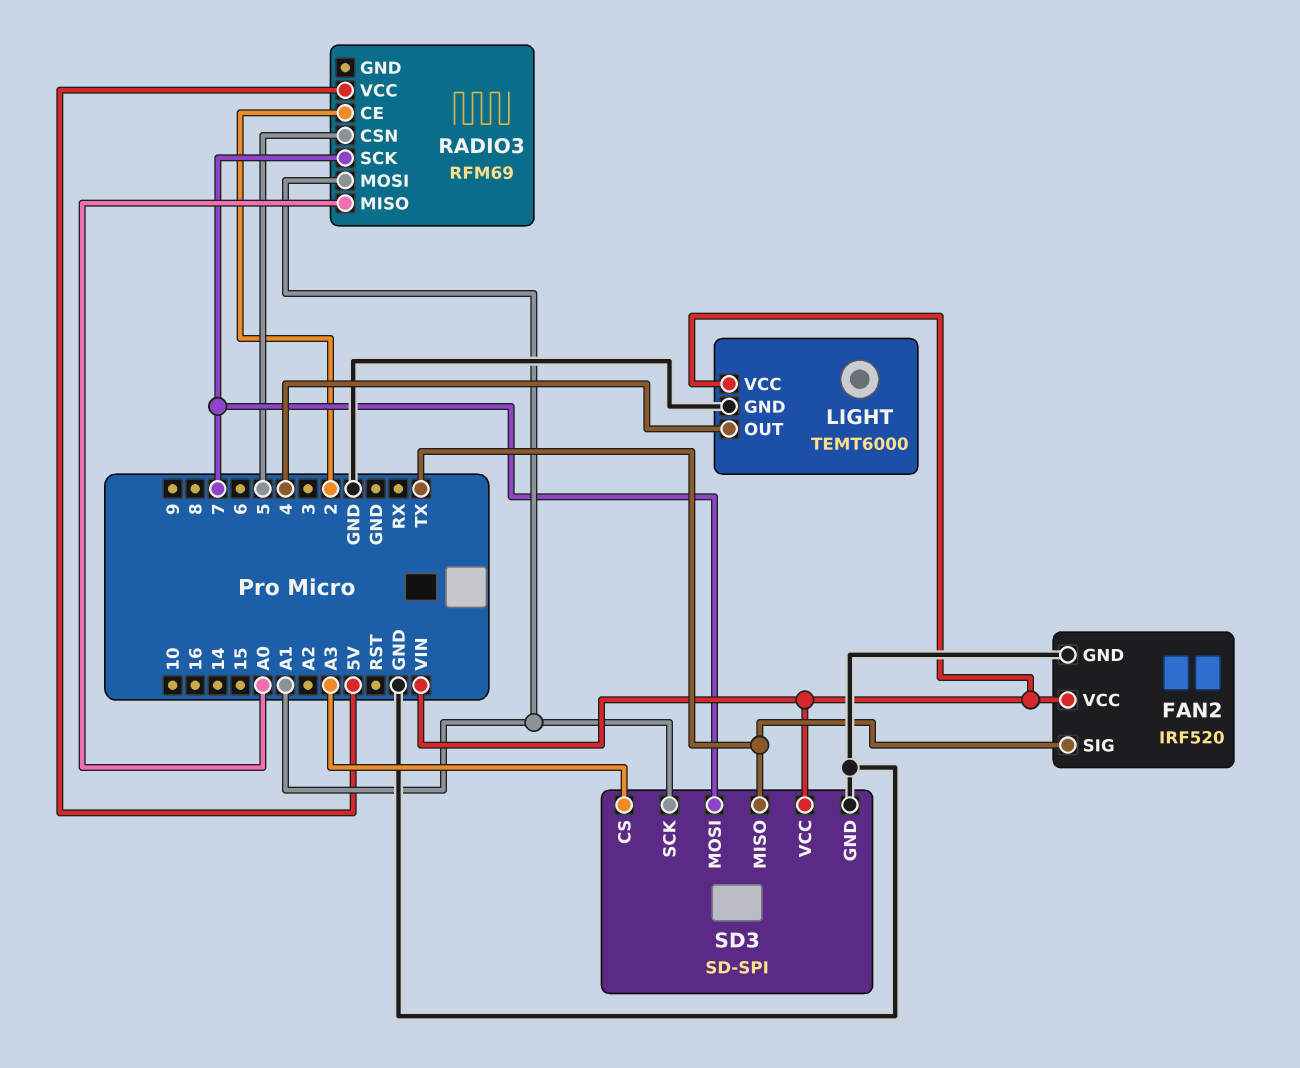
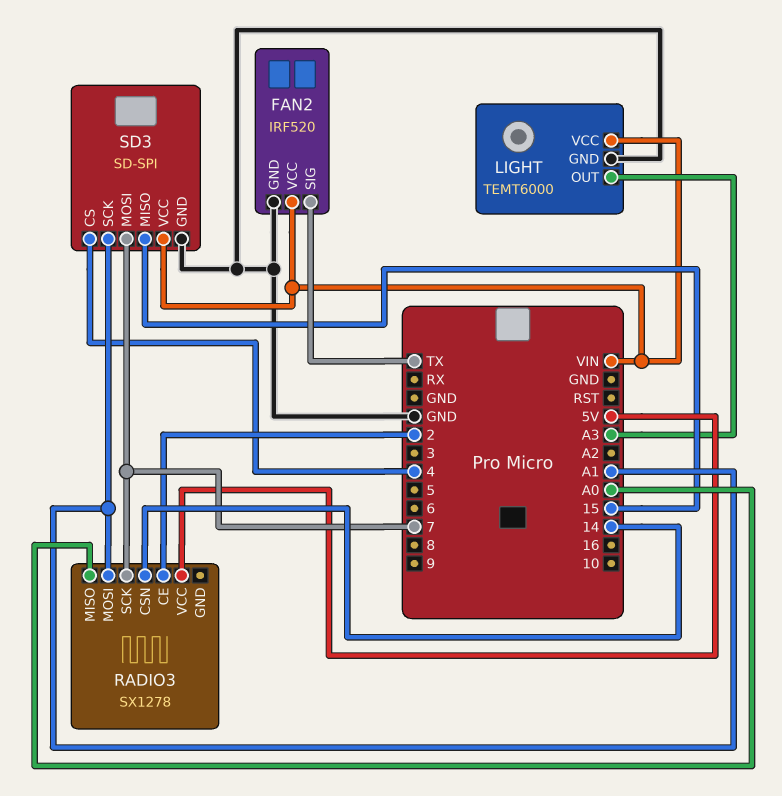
LIGHT pin OUT: 4 -> A3
RADIO3: RFM69 -> SX1278
RADIO3 pin CSN: 5 -> 14
SD3 pin CS: A3 -> 4
SD3 pin MISO: TX -> 15

